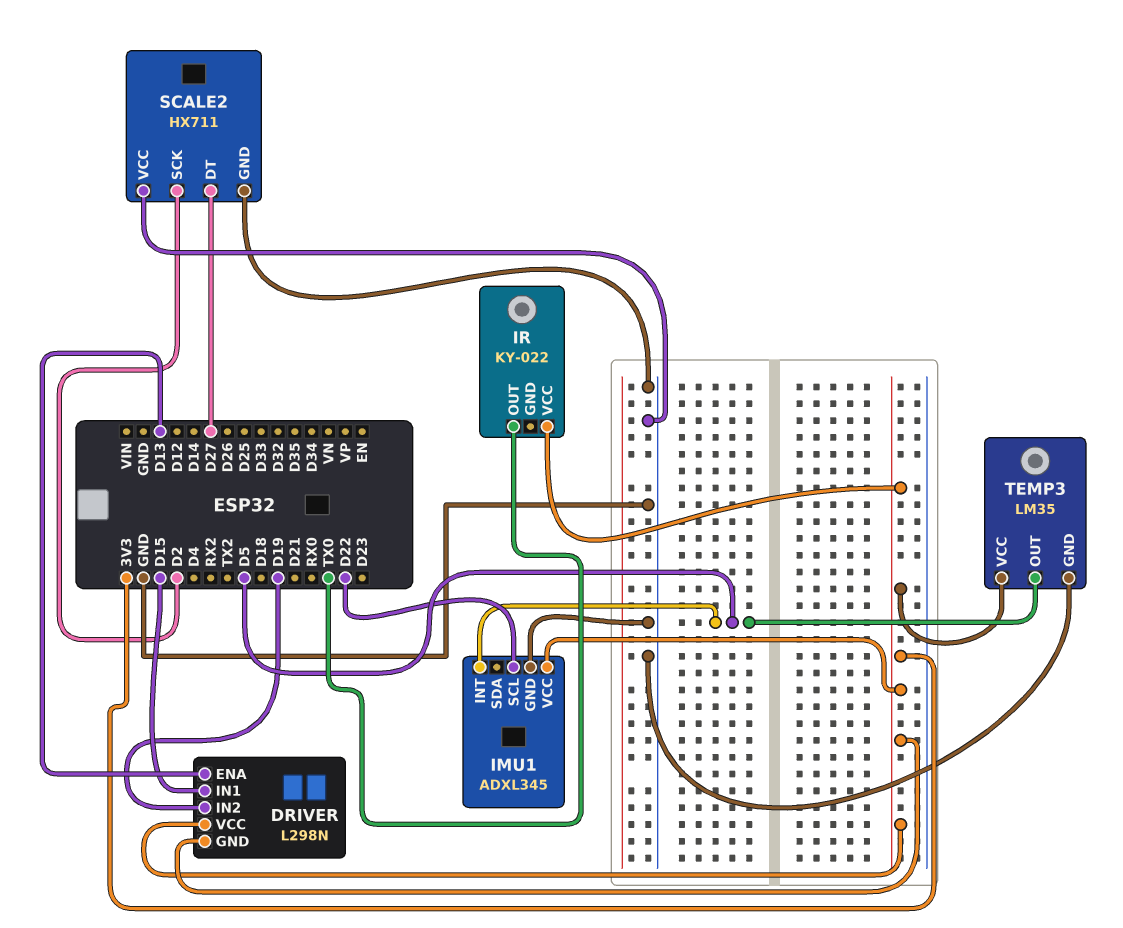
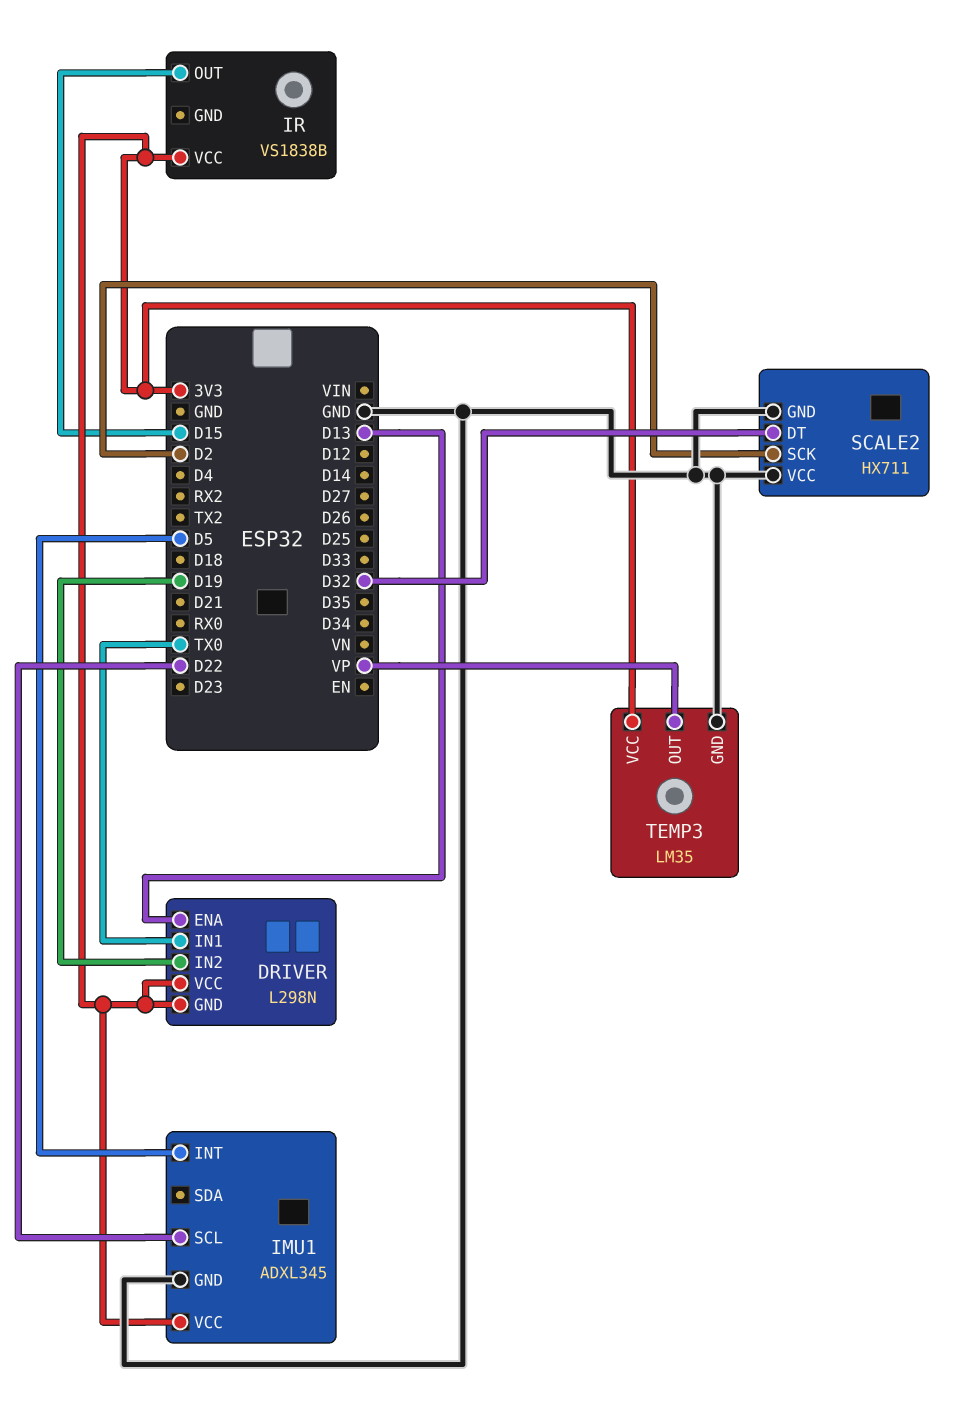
DRIVER pin IN1: D15 -> TX0
IR: KY-022 -> VS1838B
IR pin OUT: TX0 -> D15
SCALE2 pin DT: D27 -> D32
TEMP3 pin OUT: D5 -> VP

